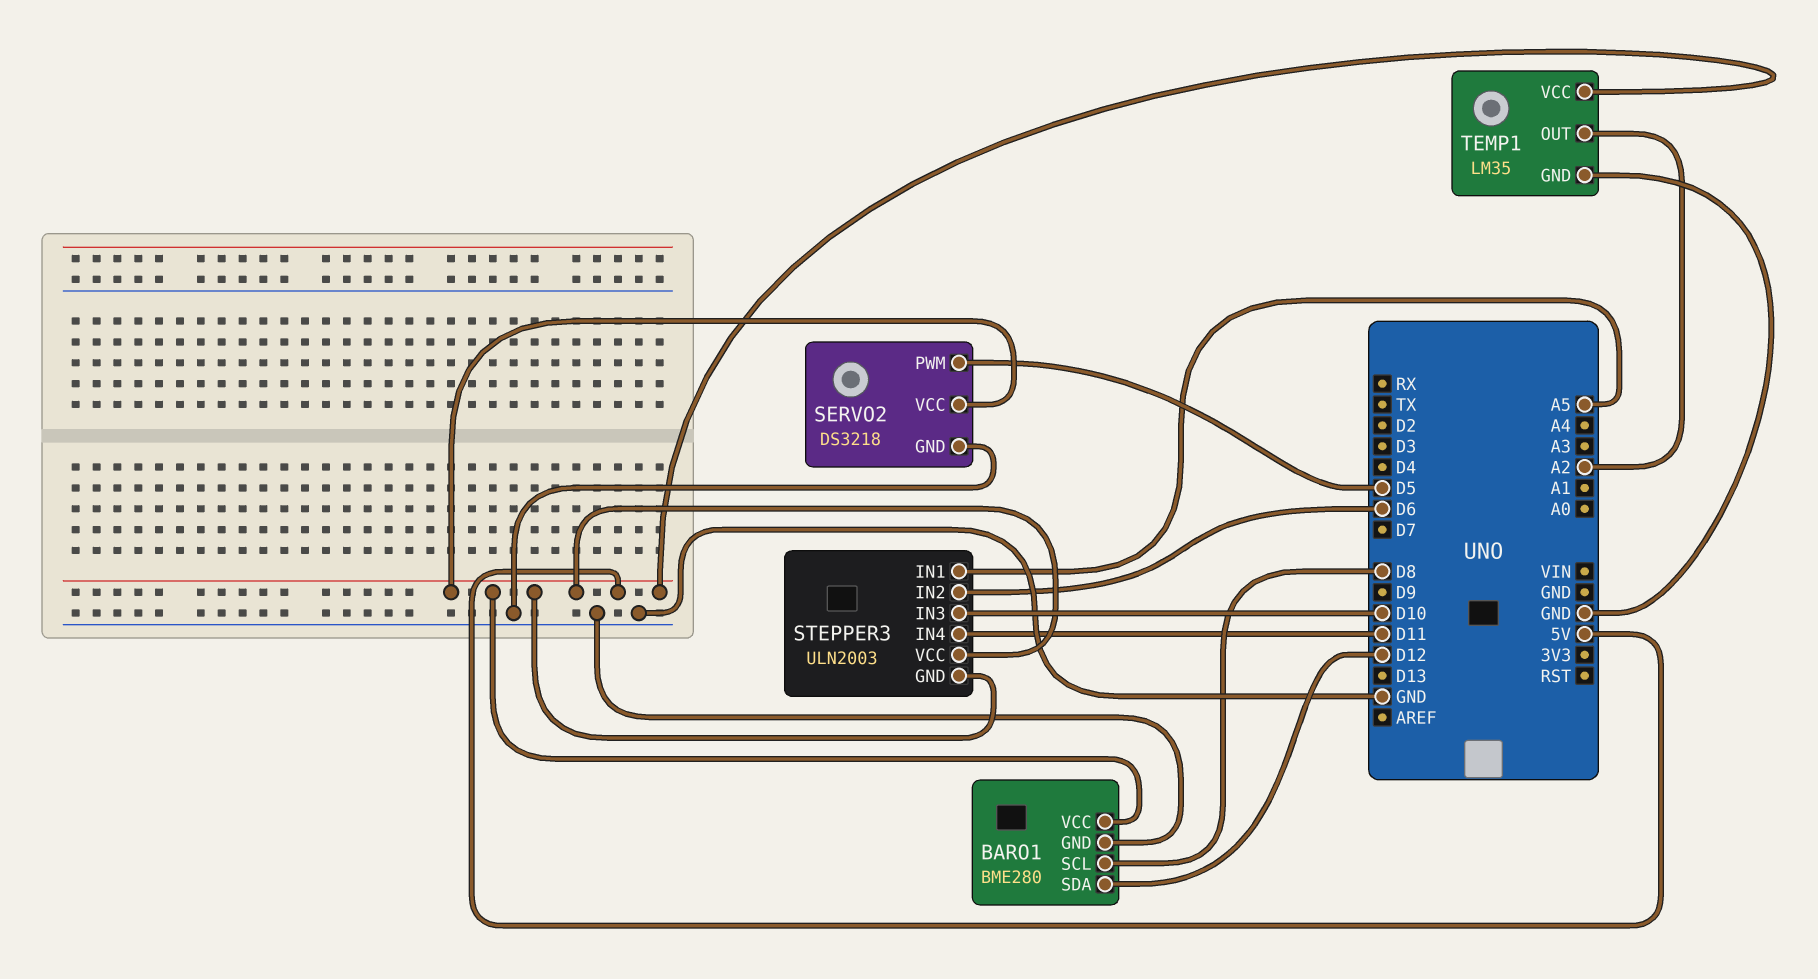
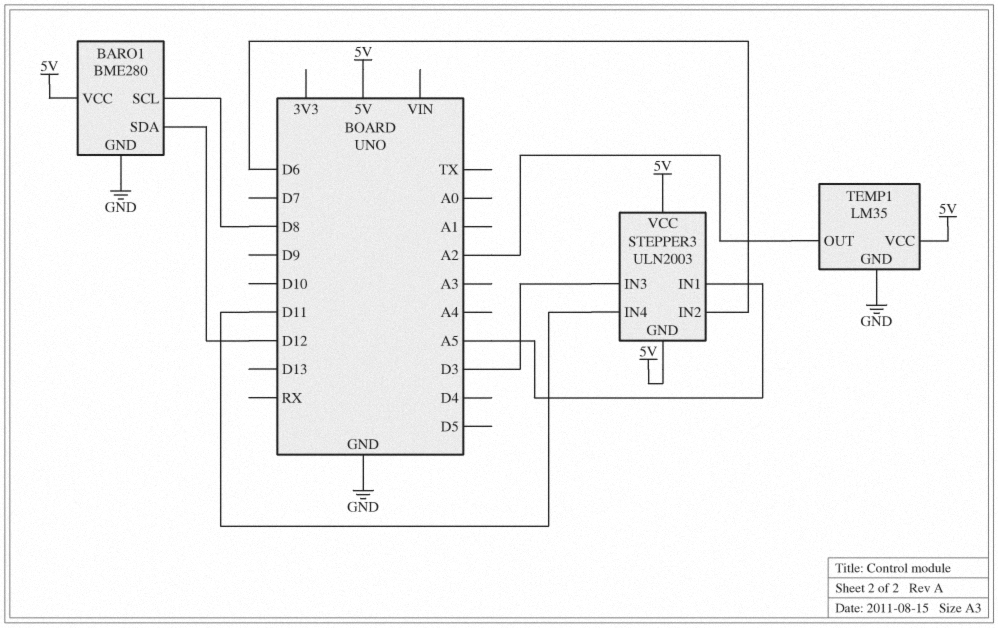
SERVO2: DS3218 -> none
SERVO2 pin GND: GND -> none
SERVO2 pin PWM: D5 -> none
SERVO2 pin VCC: 5V -> none
STEPPER3 pin IN3: D10 -> D3

